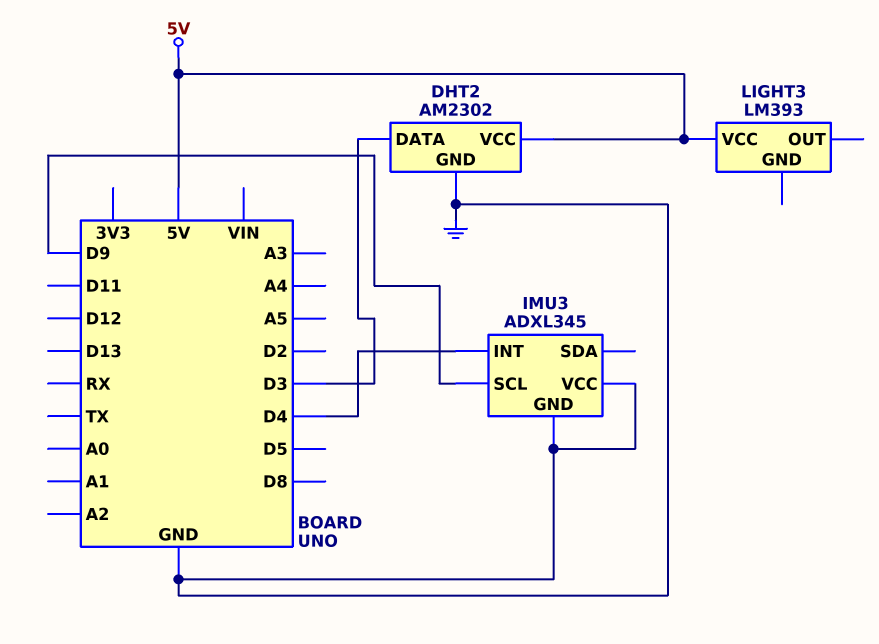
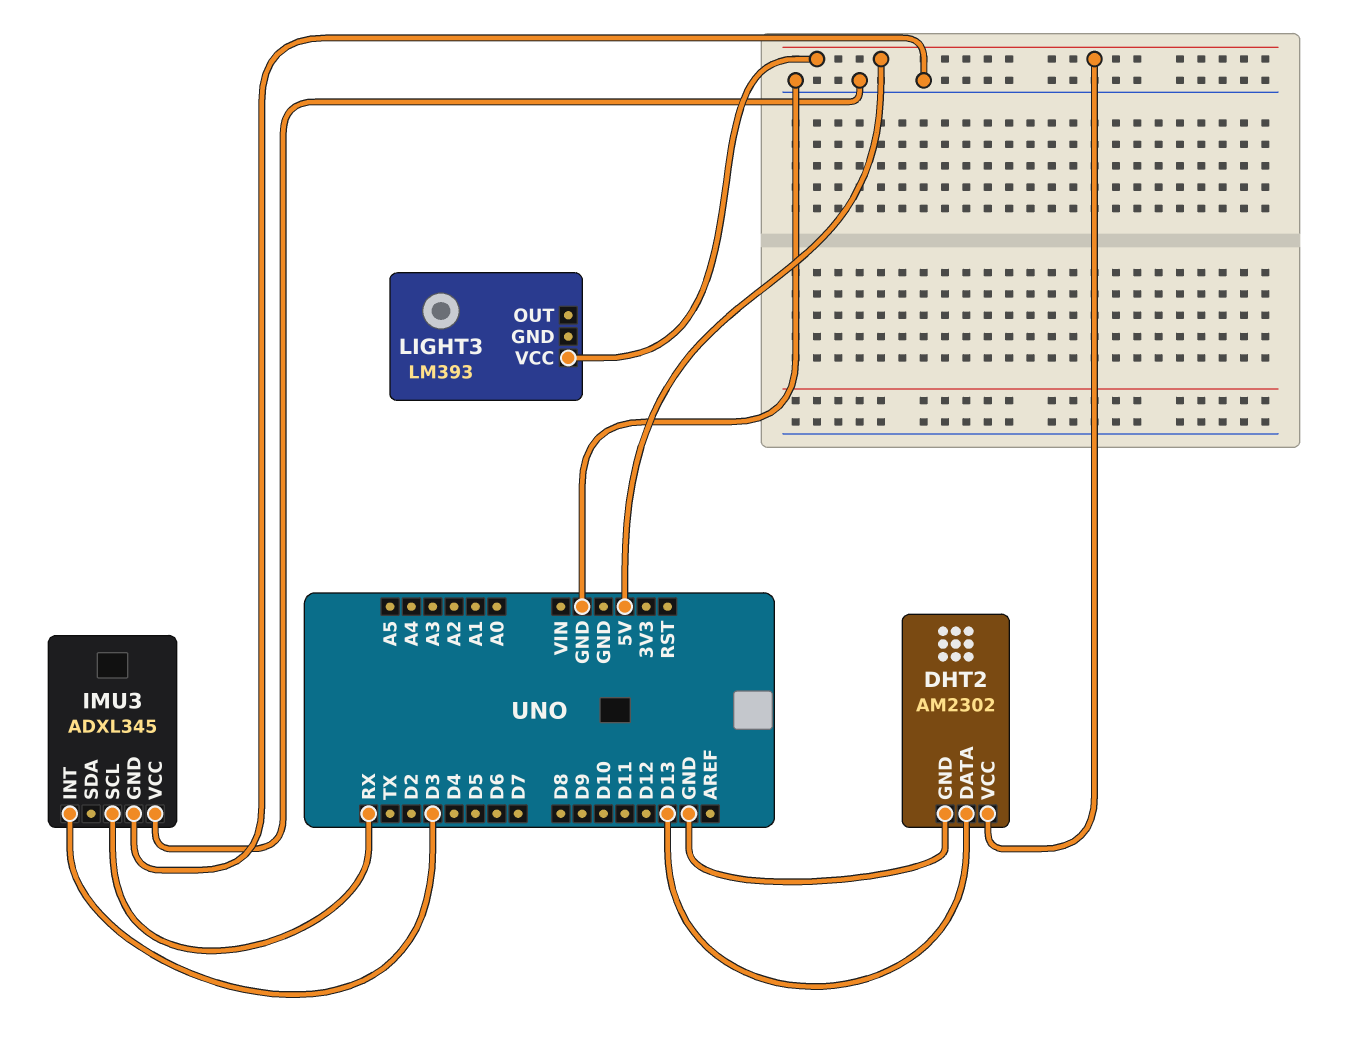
DHT2 pin DATA: D3 -> D13
IMU3 pin INT: D4 -> D3
IMU3 pin SCL: D9 -> RX

